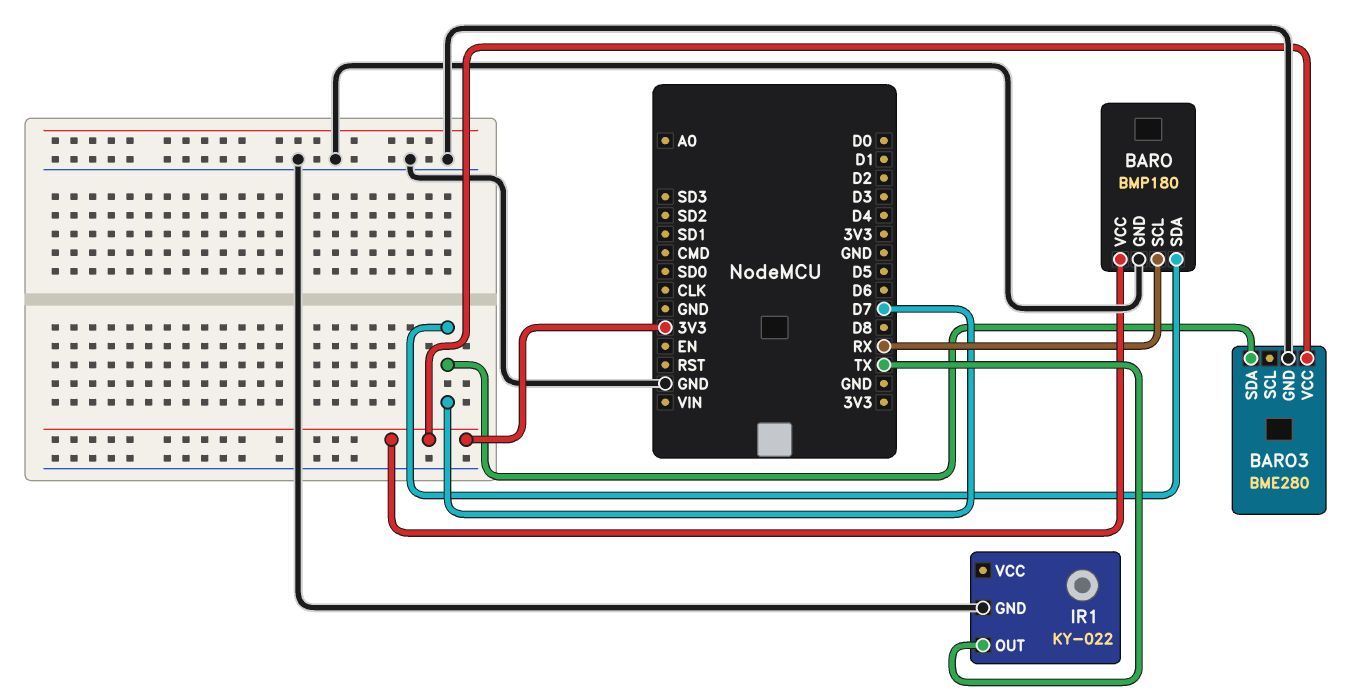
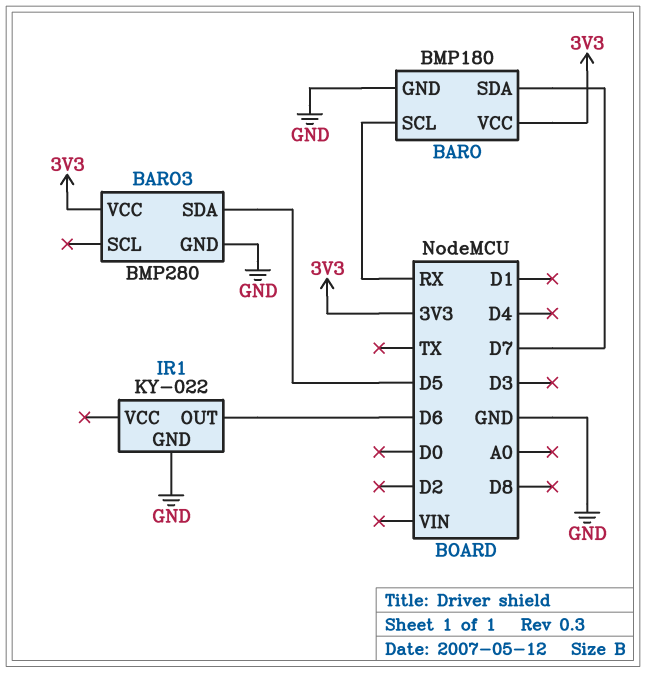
BARO3: BME280 -> BMP280
BARO3 pin SDA: D7 -> D5
IR1 pin OUT: TX -> D6

